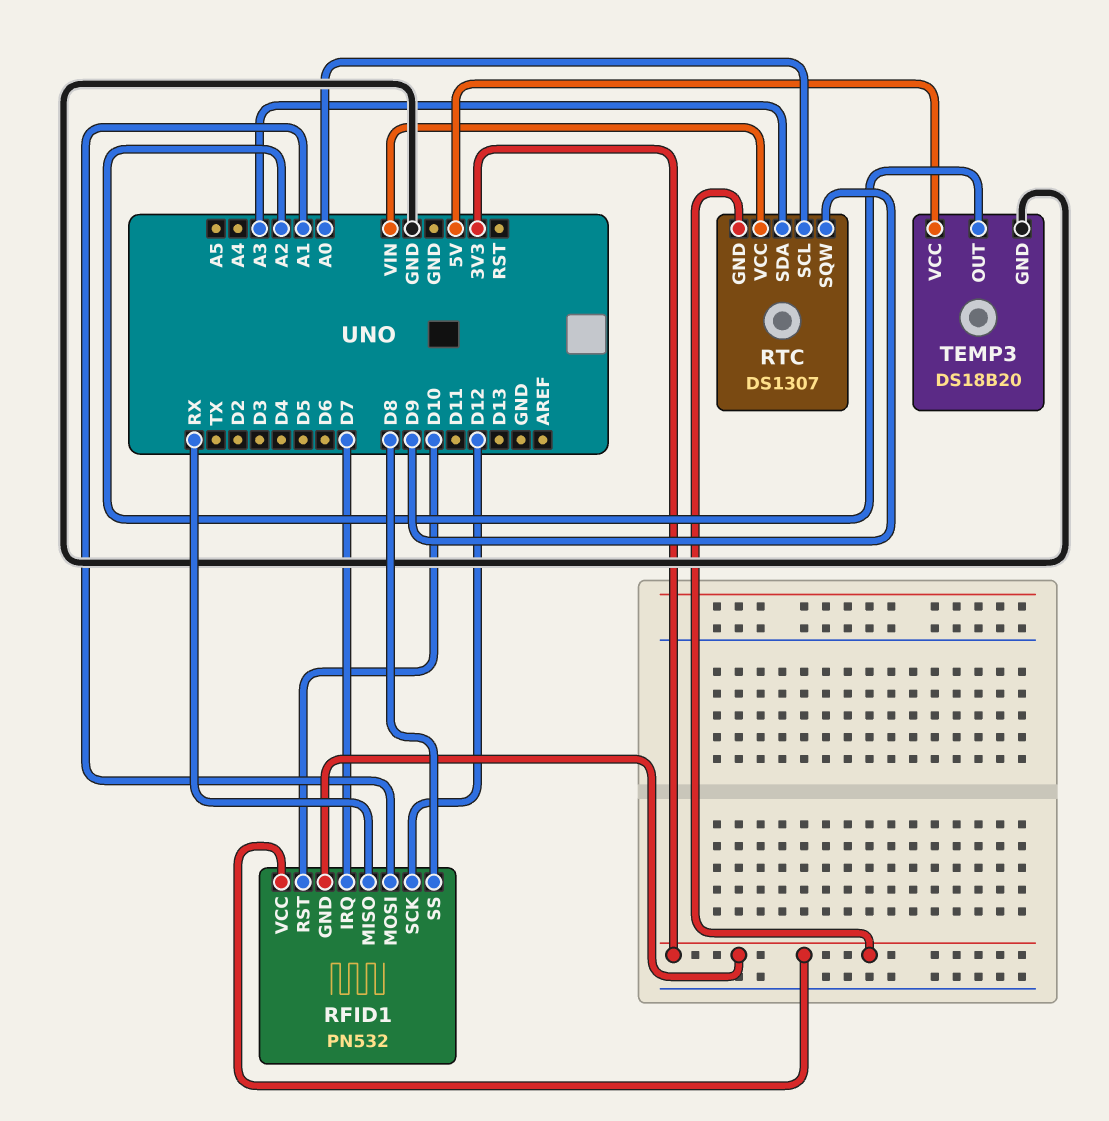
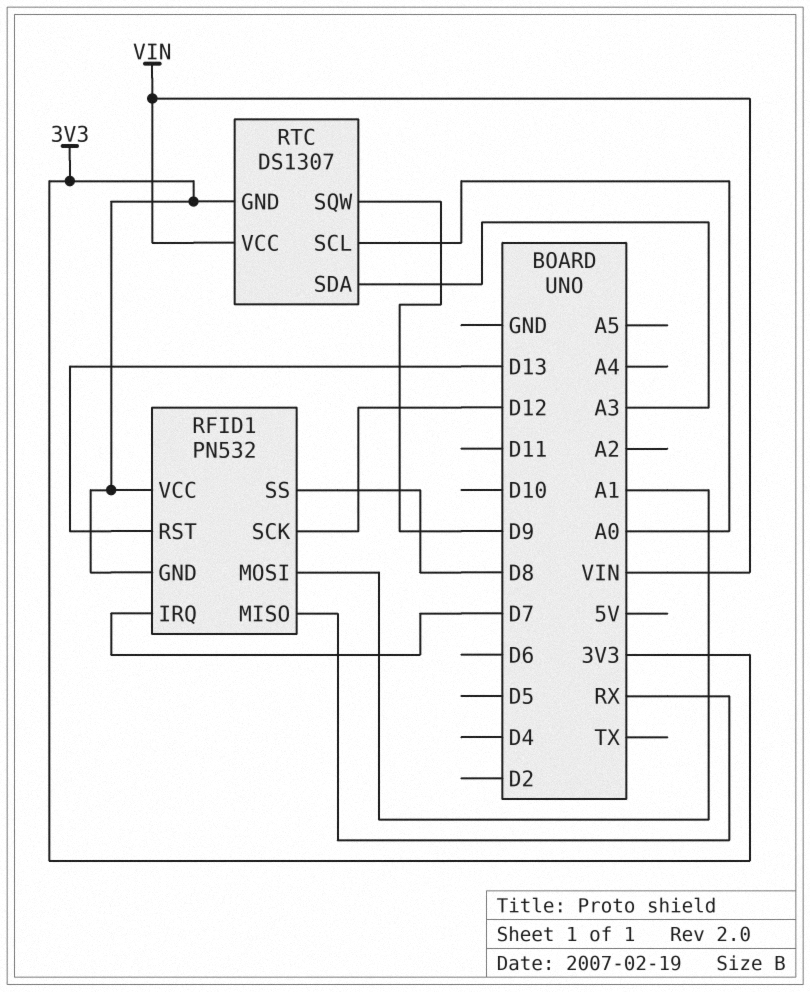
RFID1 pin RST: D10 -> D13
TEMP3: DS18B20 -> none
TEMP3 pin GND: GND -> none
TEMP3 pin OUT: A2 -> none
TEMP3 pin VCC: 5V -> none

